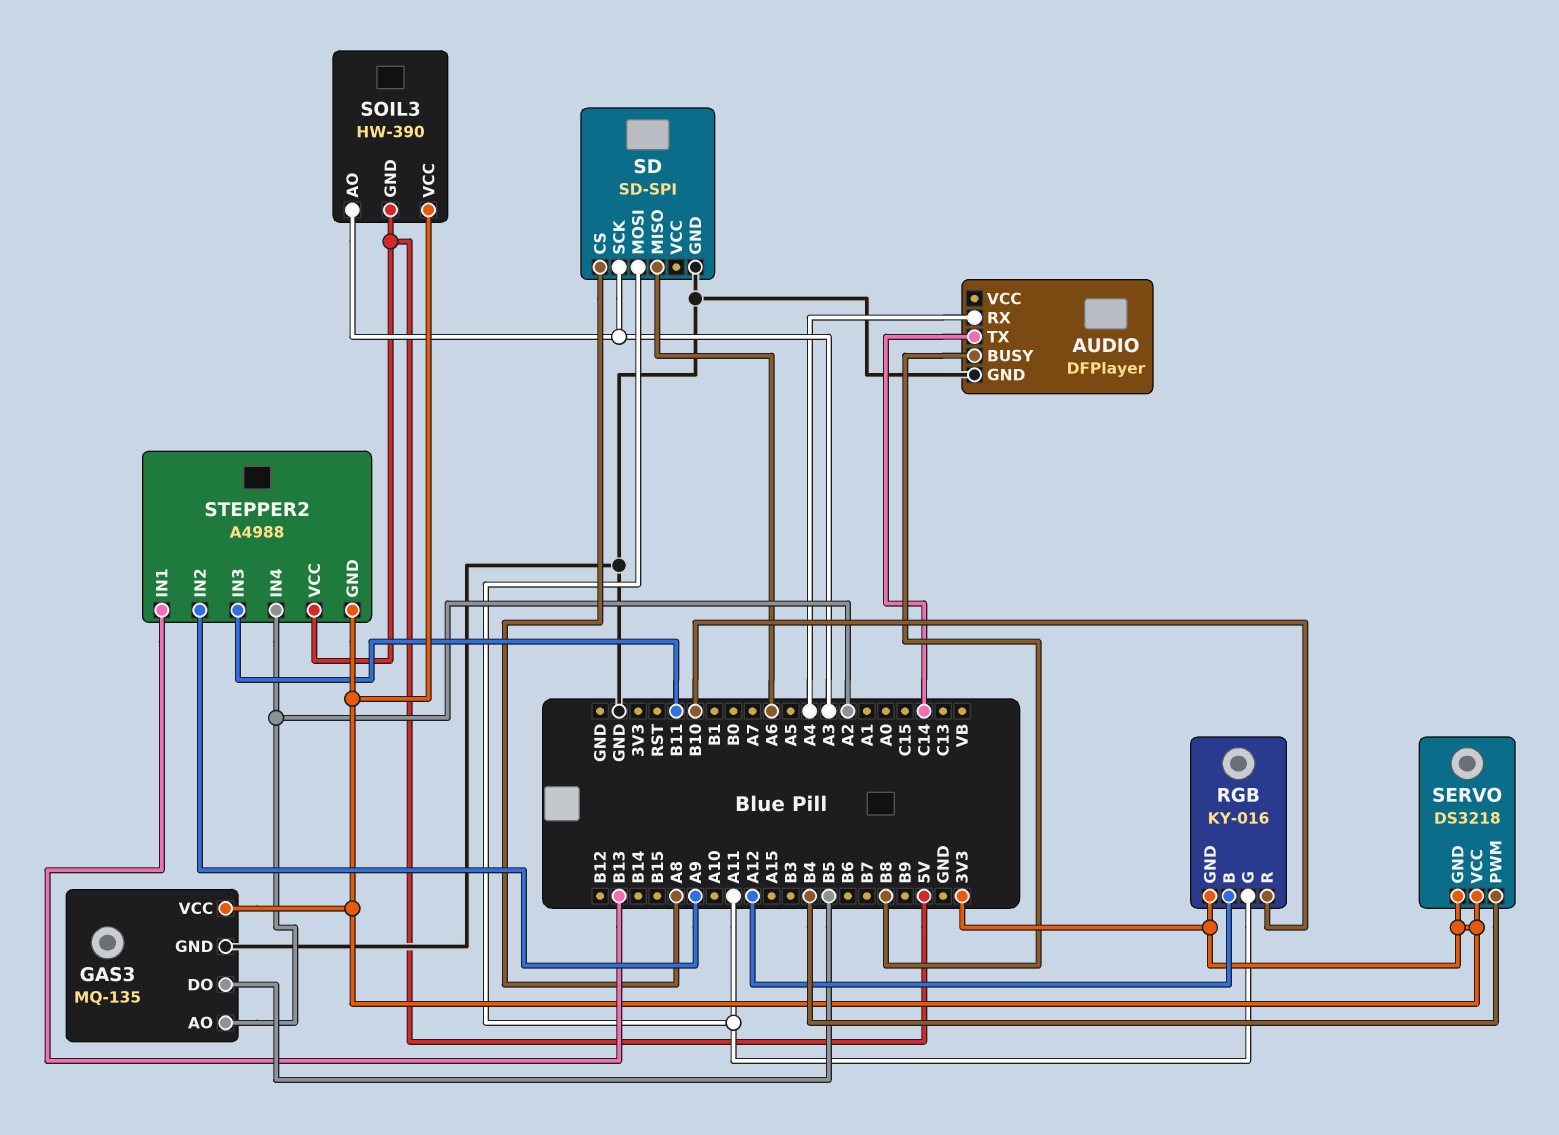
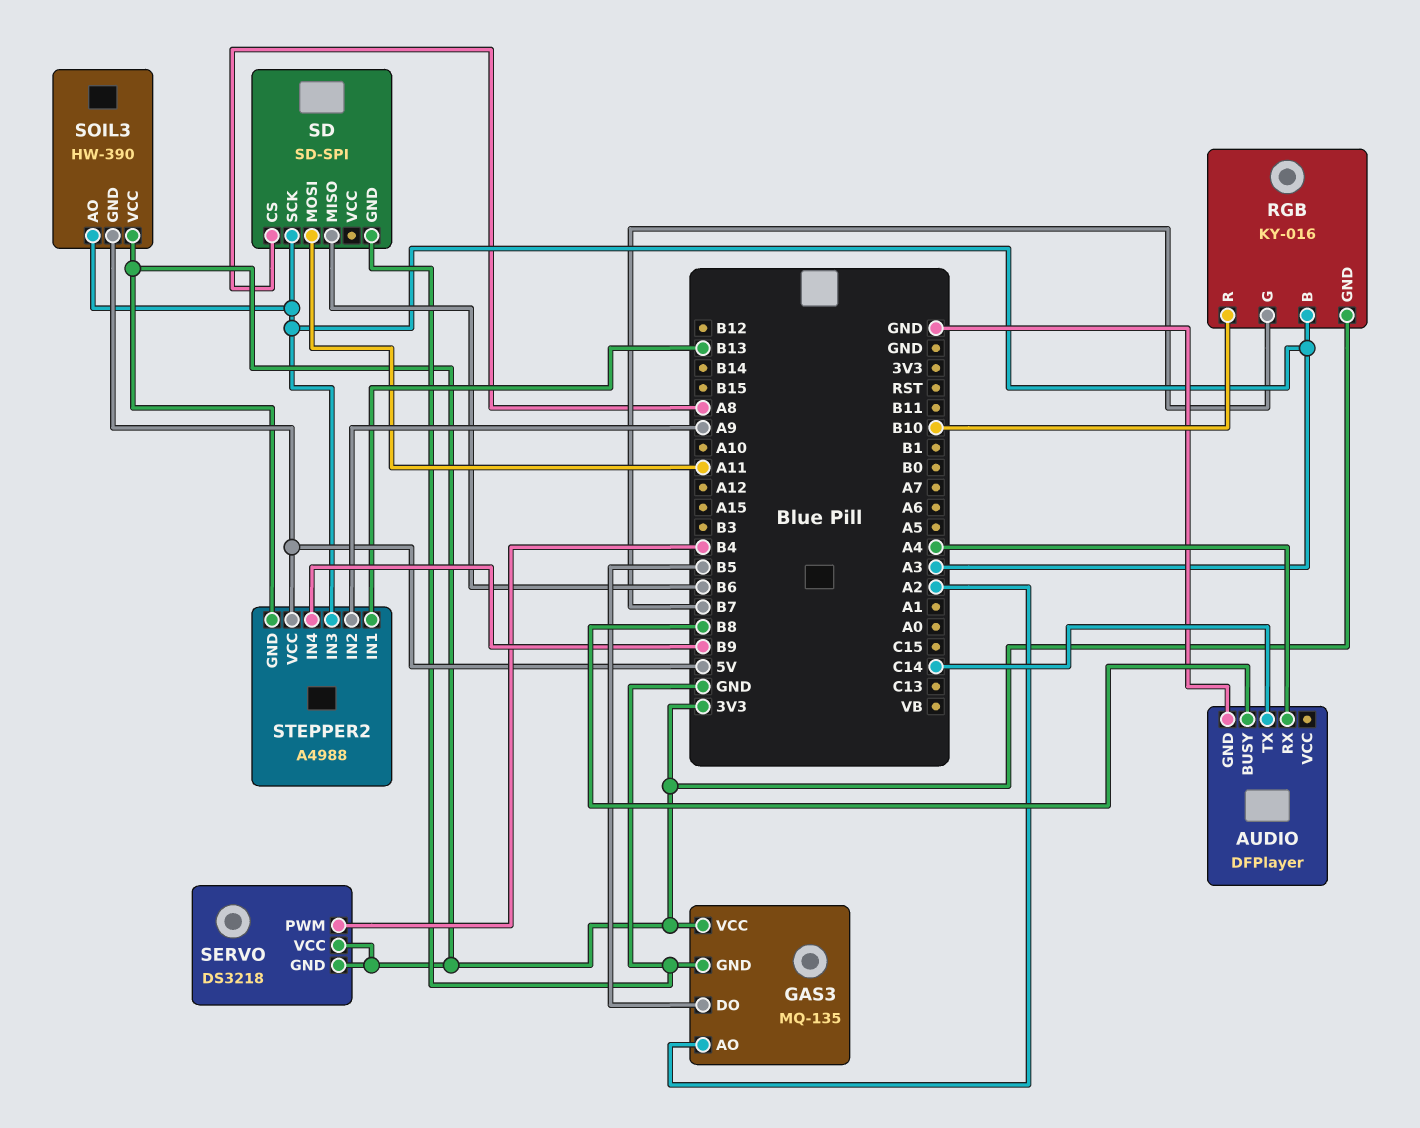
RGB pin B: A12 -> A3
RGB pin G: A11 -> B7
SD pin MISO: A6 -> B6
STEPPER2 pin IN3: B11 -> A3
STEPPER2 pin IN4: A2 -> B9

